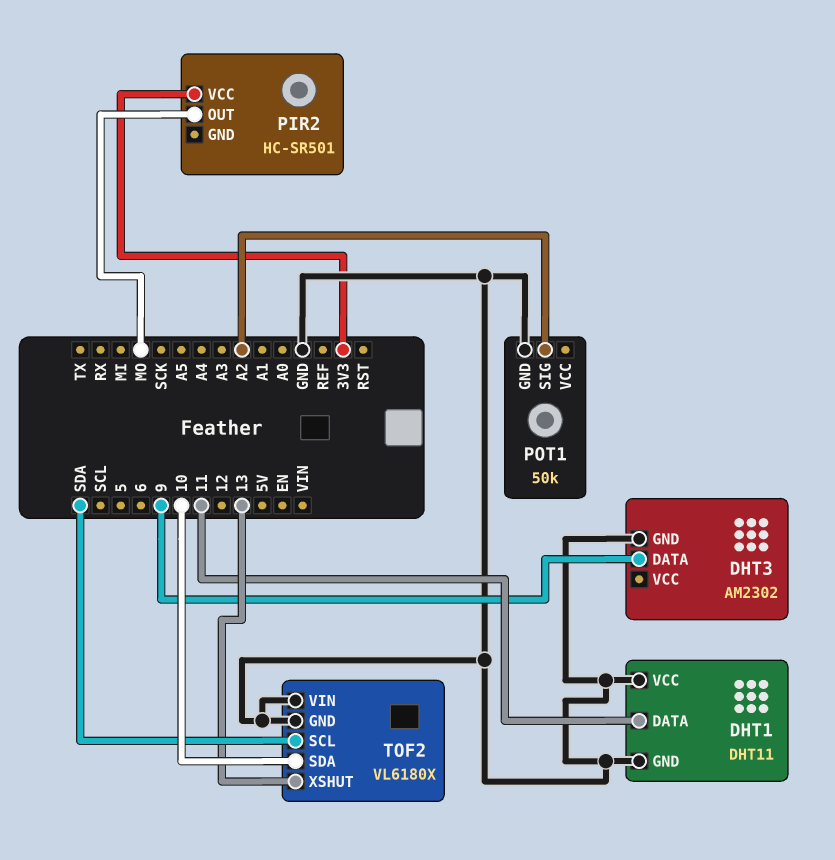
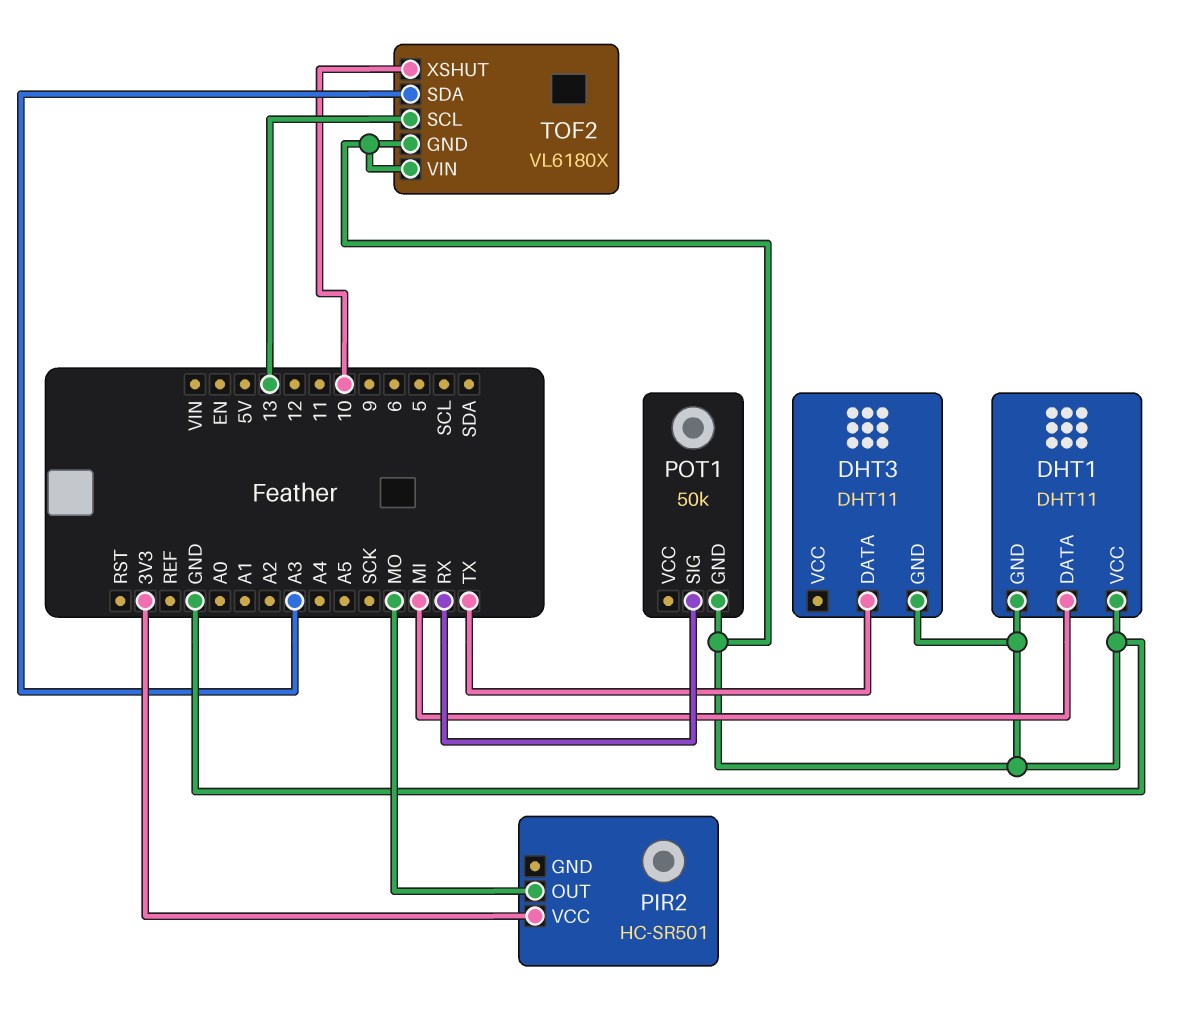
DHT1 pin DATA: 11 -> MI
DHT3: AM2302 -> DHT11
DHT3 pin DATA: 9 -> TX
POT1 pin SIG: A2 -> RX
TOF2 pin SCL: SDA -> 13
TOF2 pin SDA: 10 -> A3
TOF2 pin XSHUT: 13 -> 10

